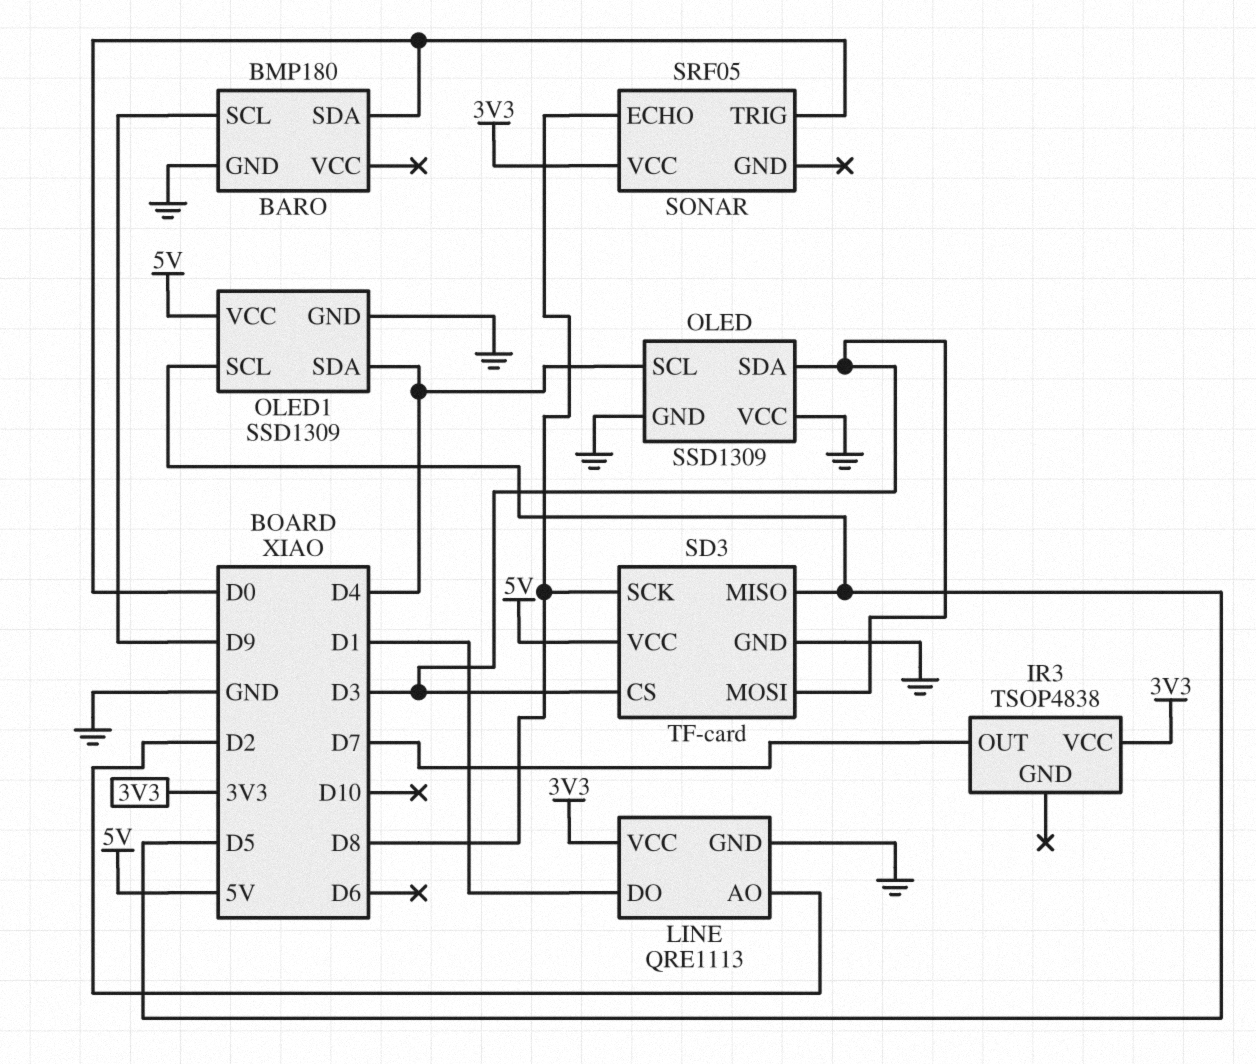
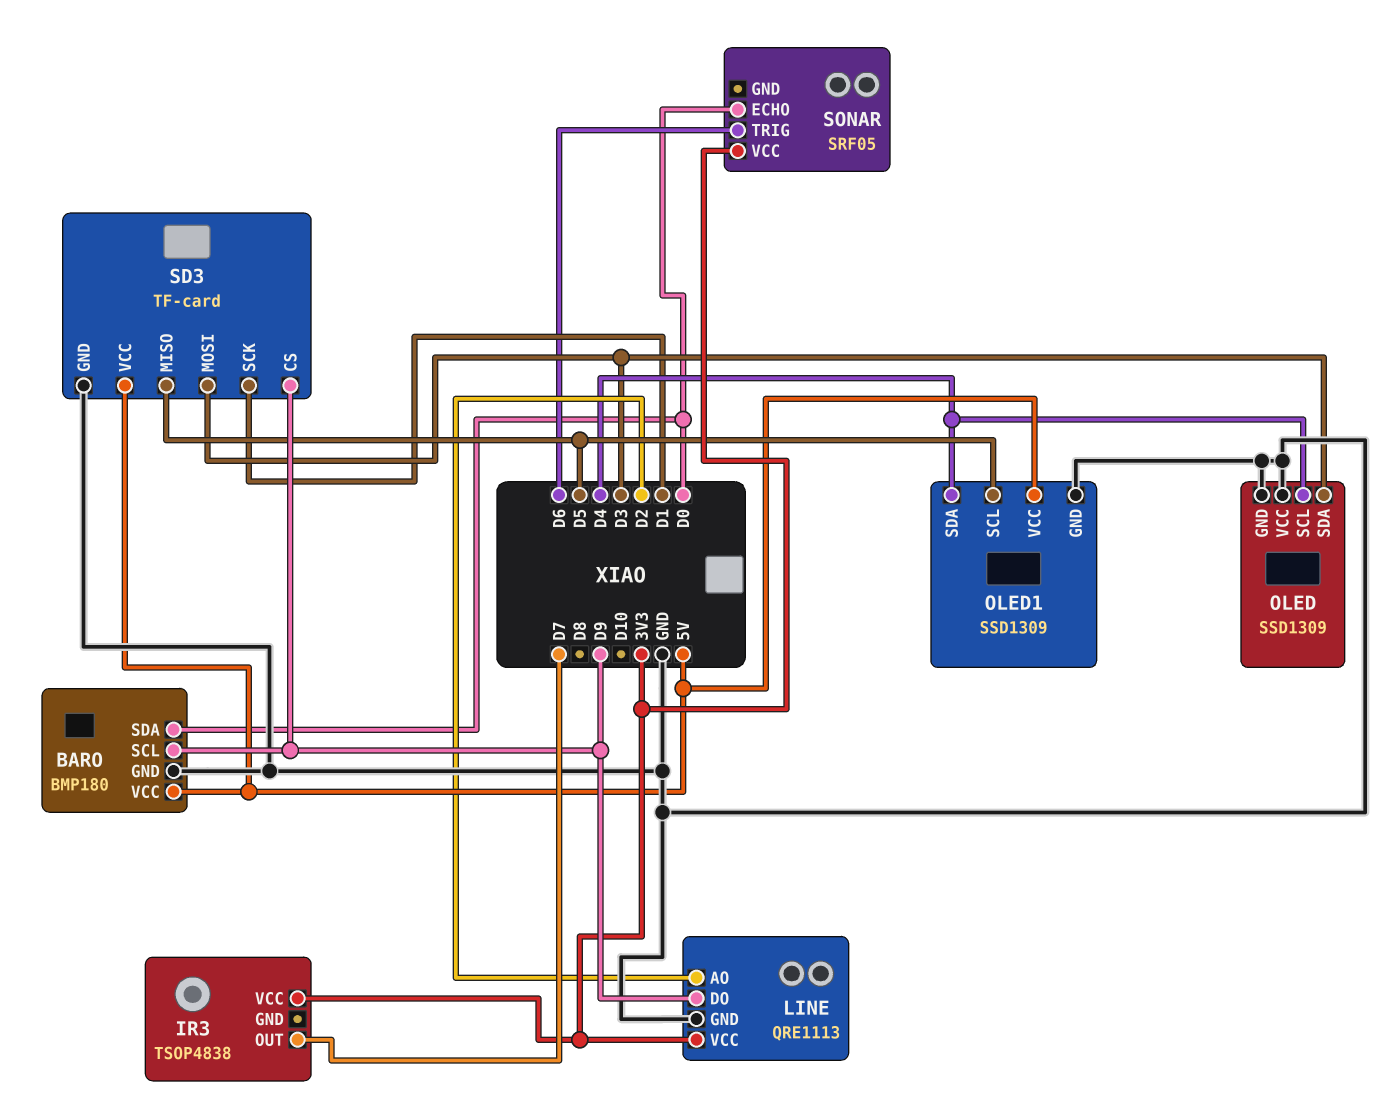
BARO pin VCC: none -> 5V
LINE pin DO: D1 -> D9
SD3 pin CS: D3 -> D9
SD3 pin SCK: D8 -> D1
SONAR pin ECHO: D8 -> D0
SONAR pin TRIG: D0 -> D6

